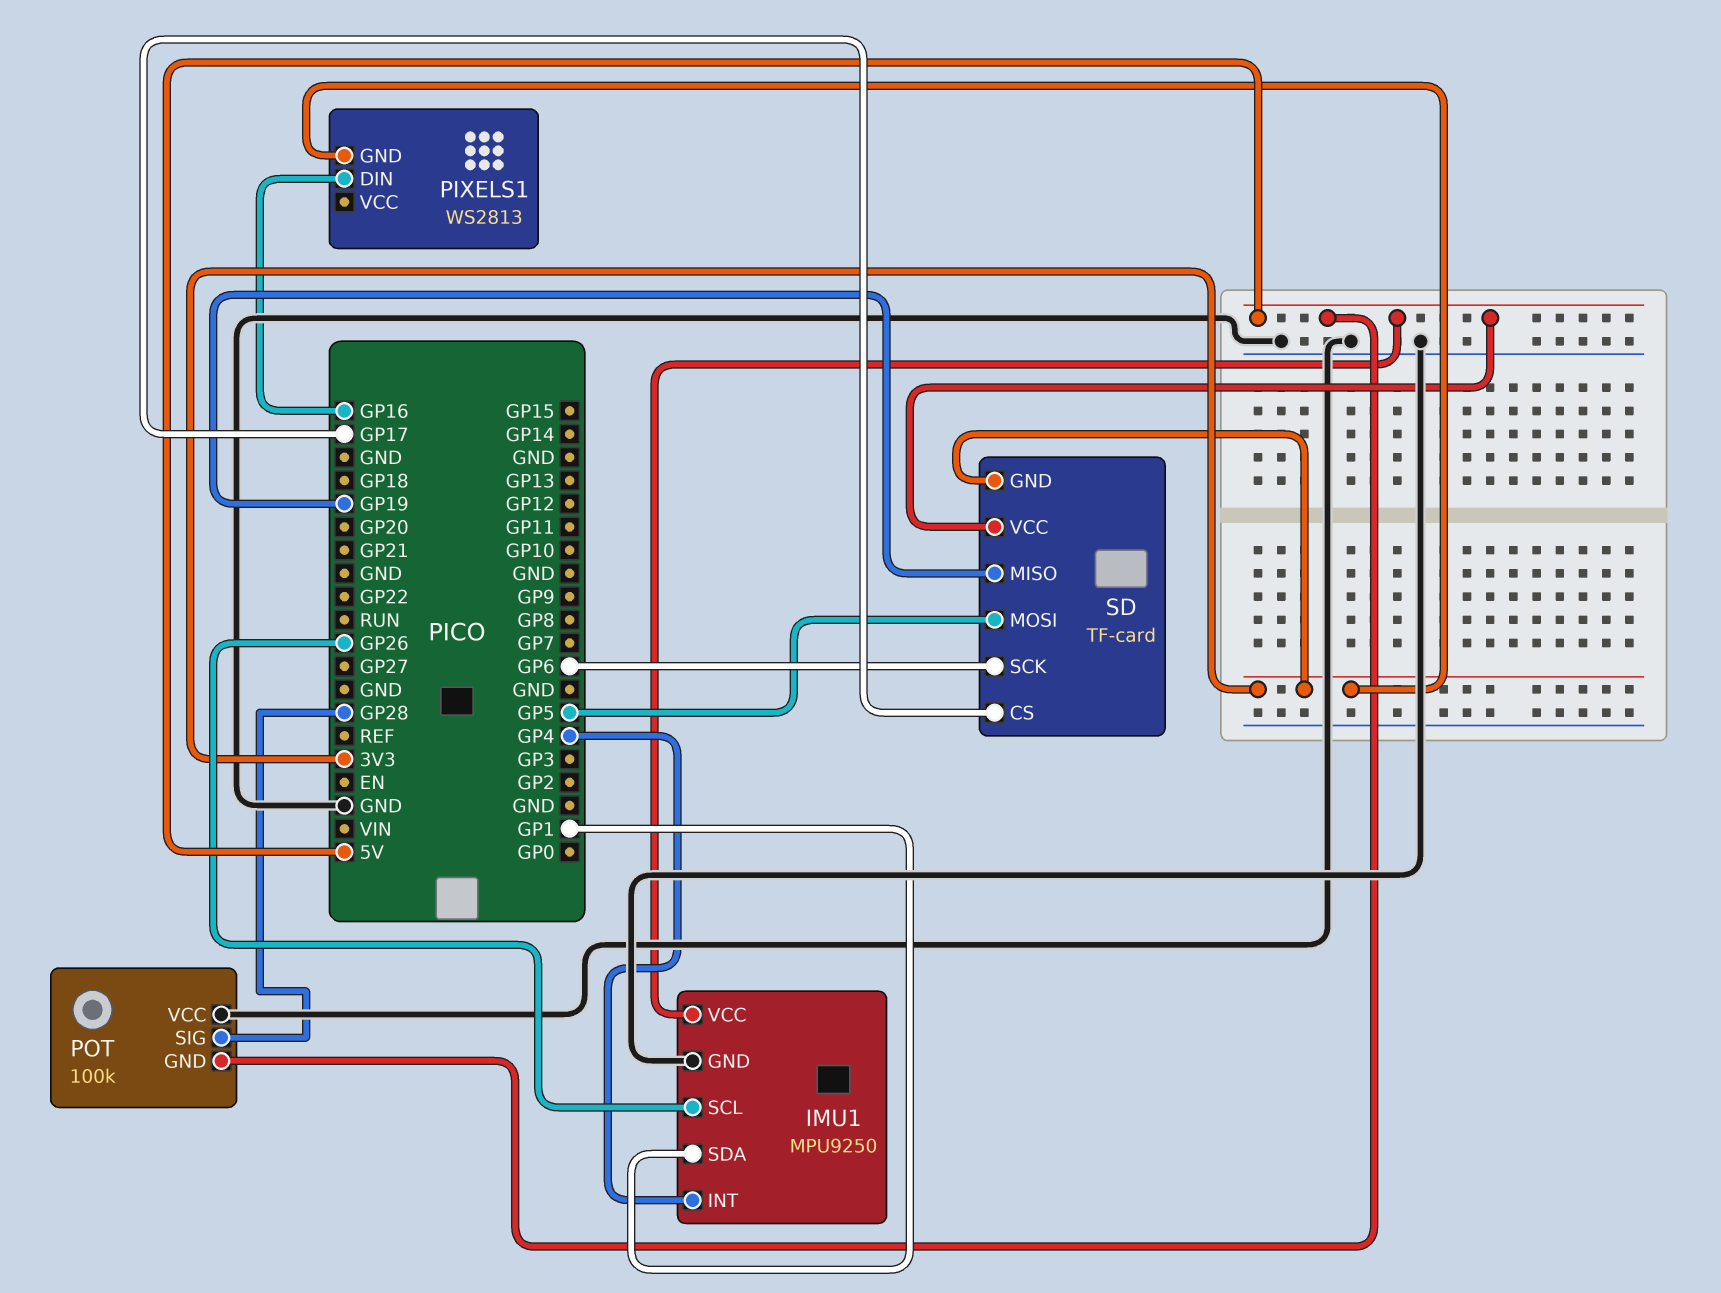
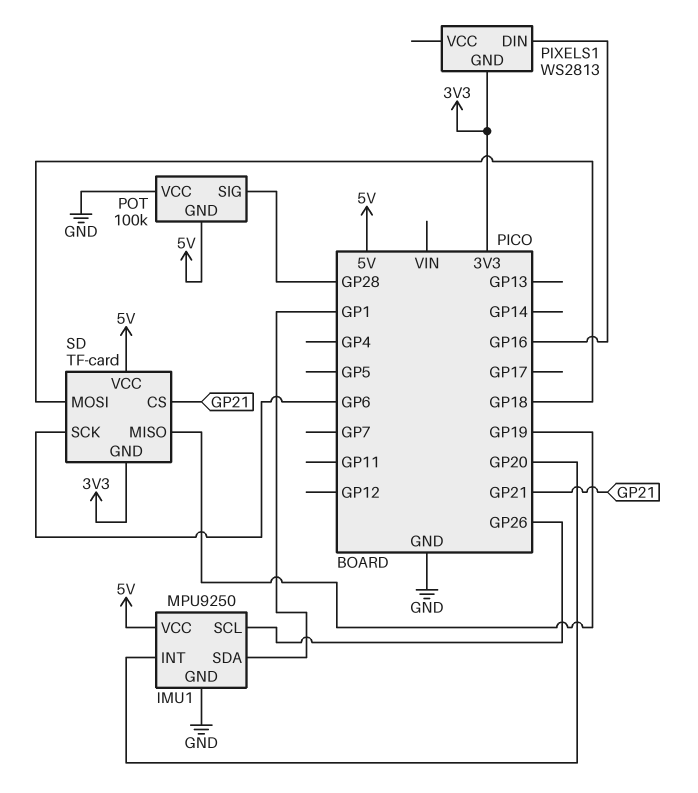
IMU1 pin INT: GP4 -> GP20
SD pin CS: GP17 -> GP21
SD pin MOSI: GP5 -> GP18

